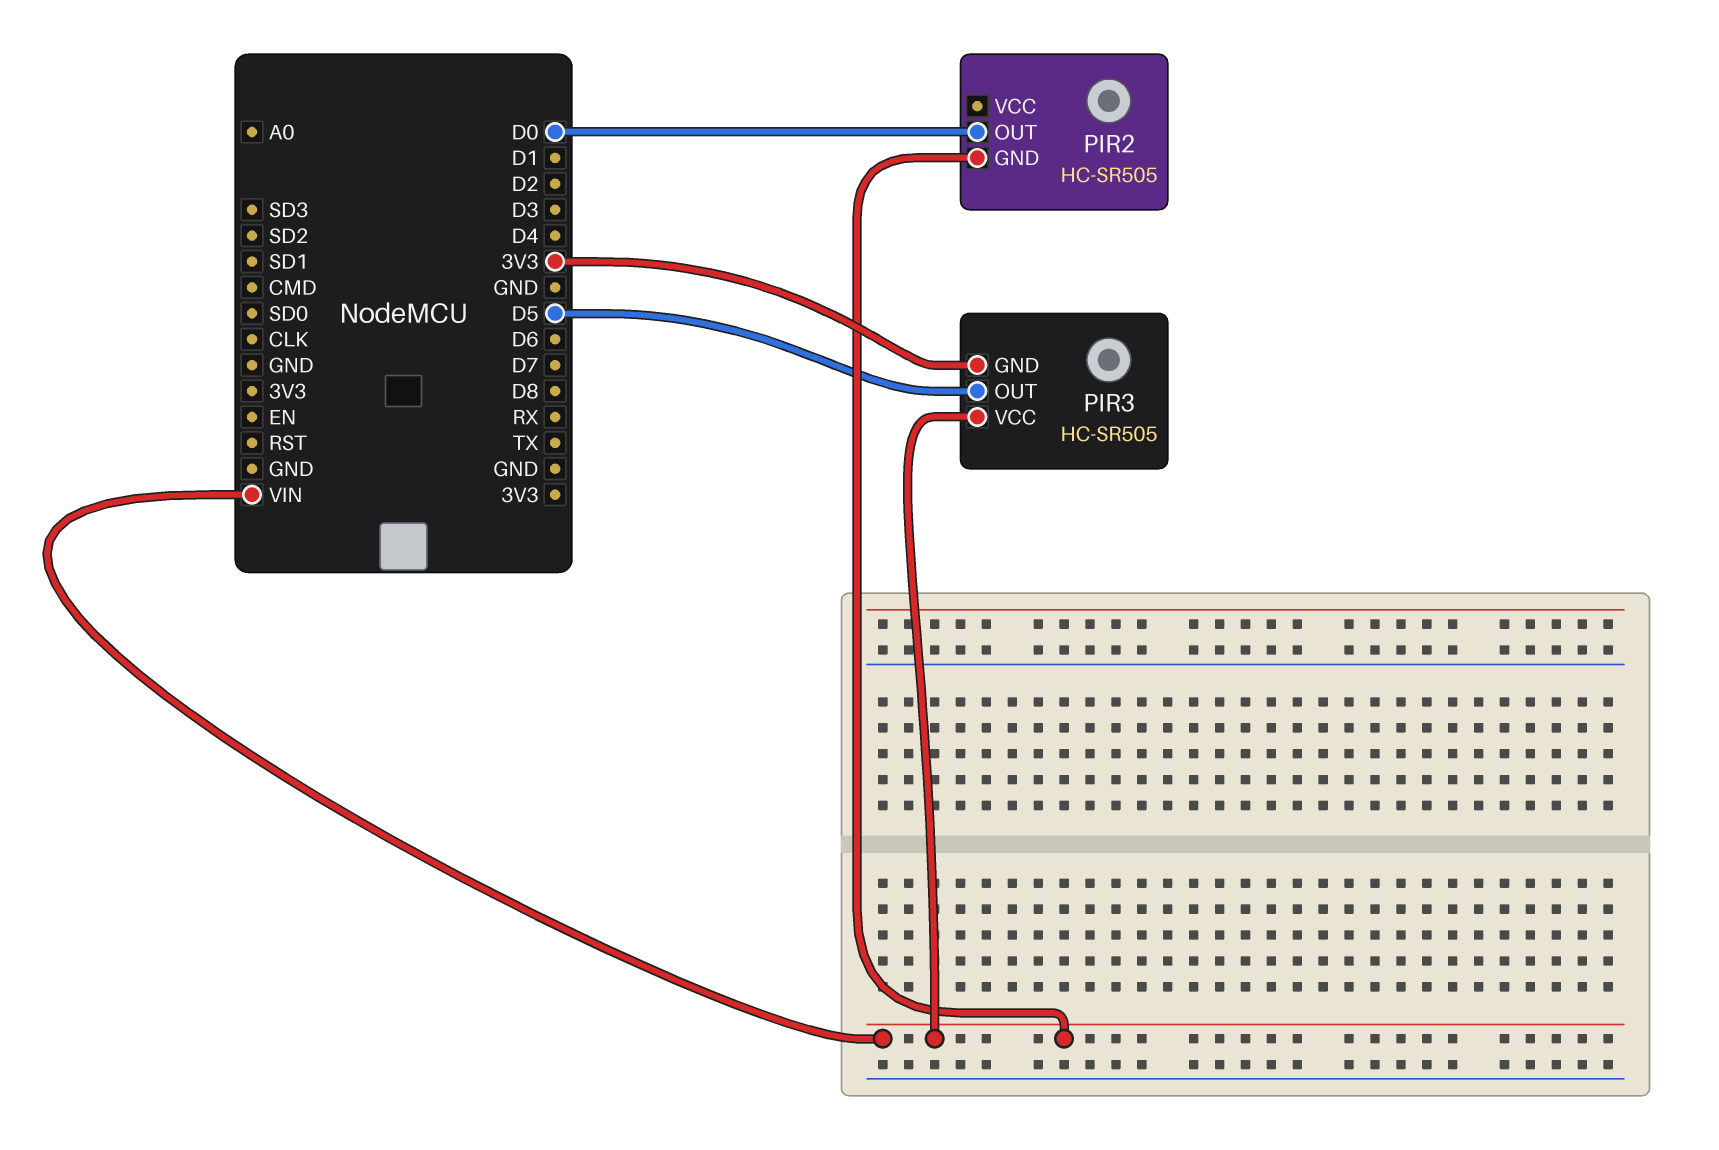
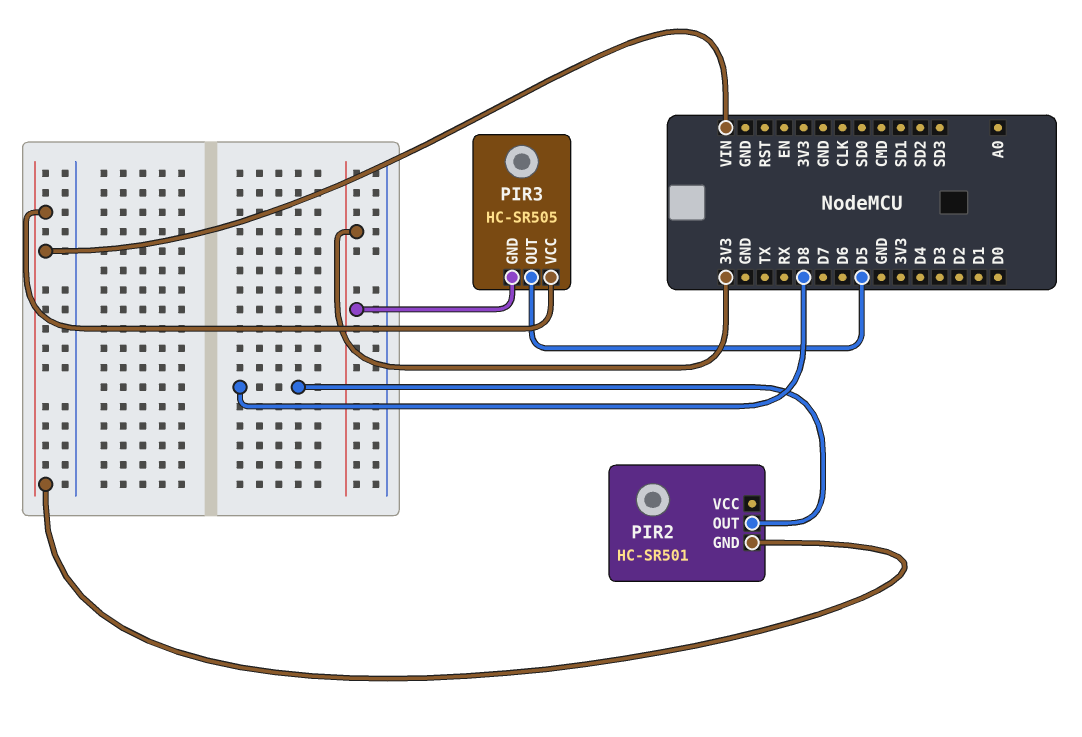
PIR2: HC-SR505 -> HC-SR501
PIR2 pin OUT: D0 -> D8

